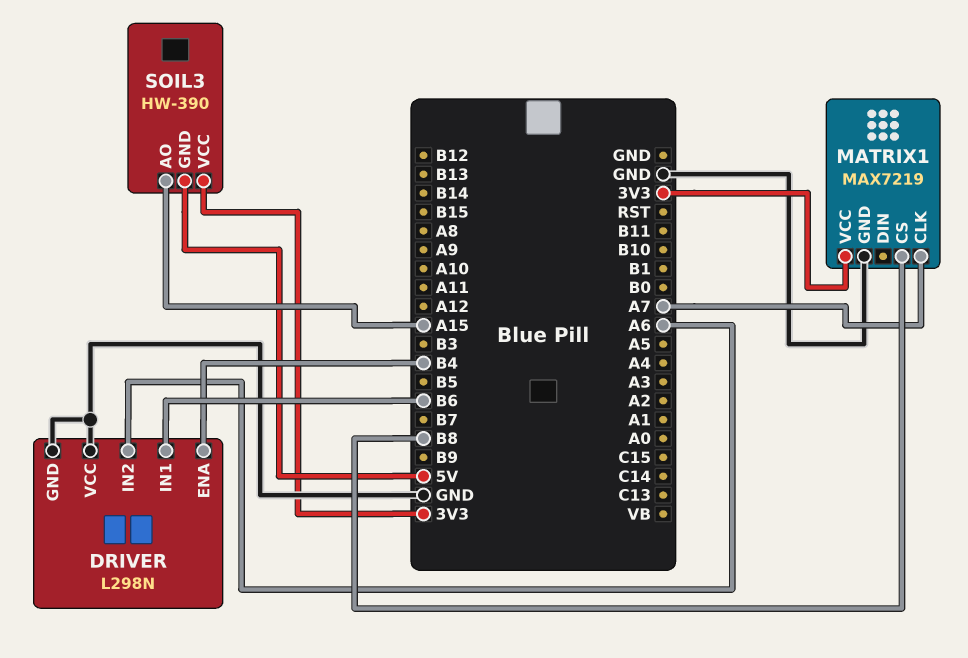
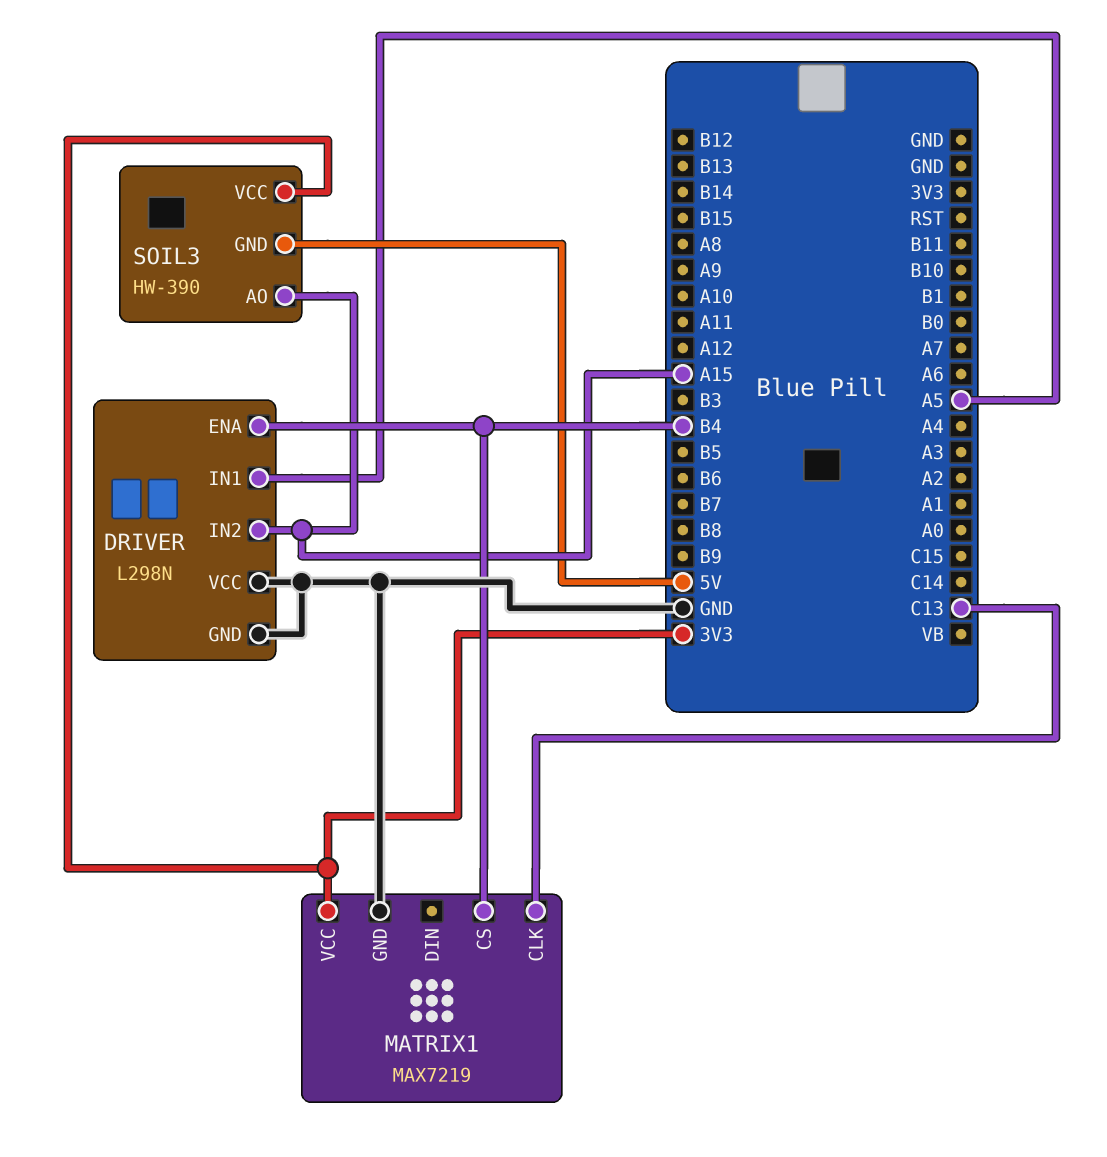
DRIVER pin IN1: B6 -> A5
DRIVER pin IN2: A6 -> A15
MATRIX1 pin CLK: A7 -> C13
MATRIX1 pin CS: B8 -> B4

